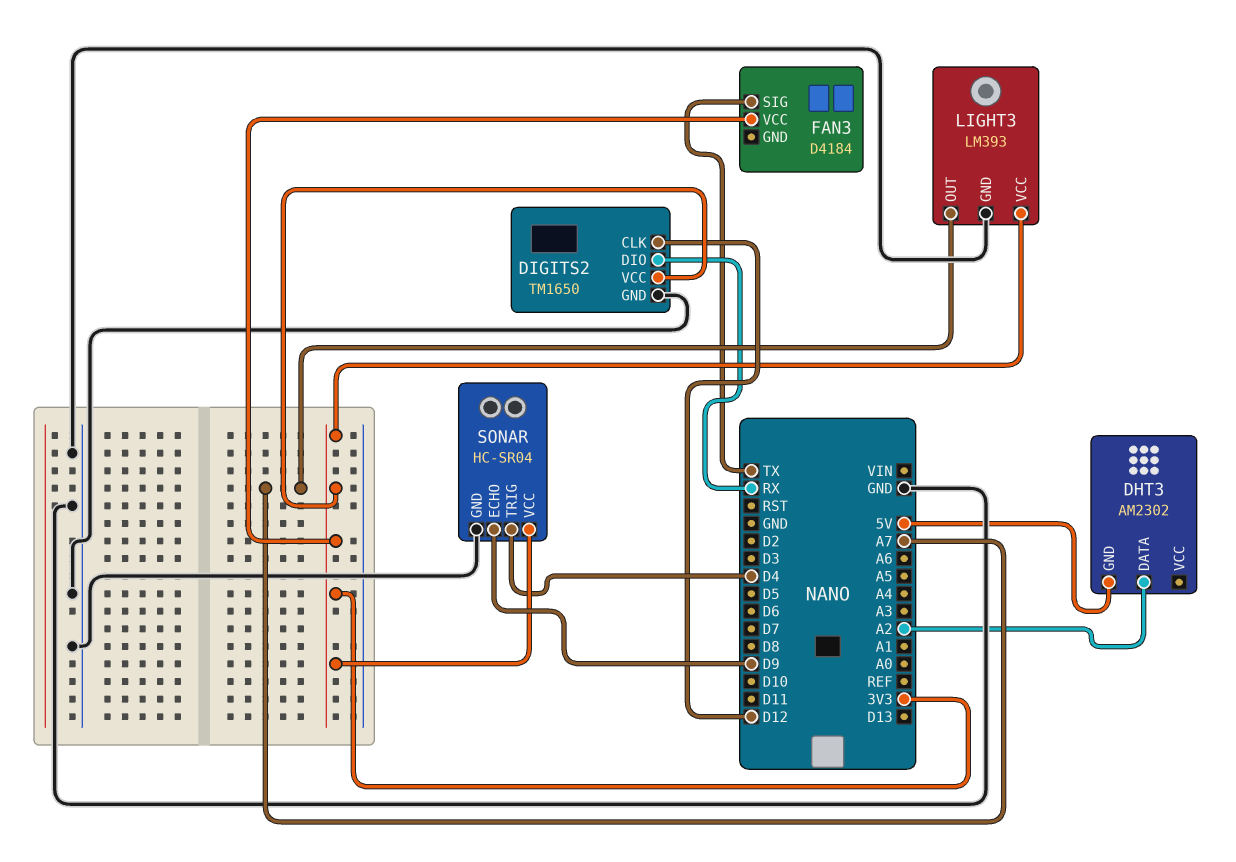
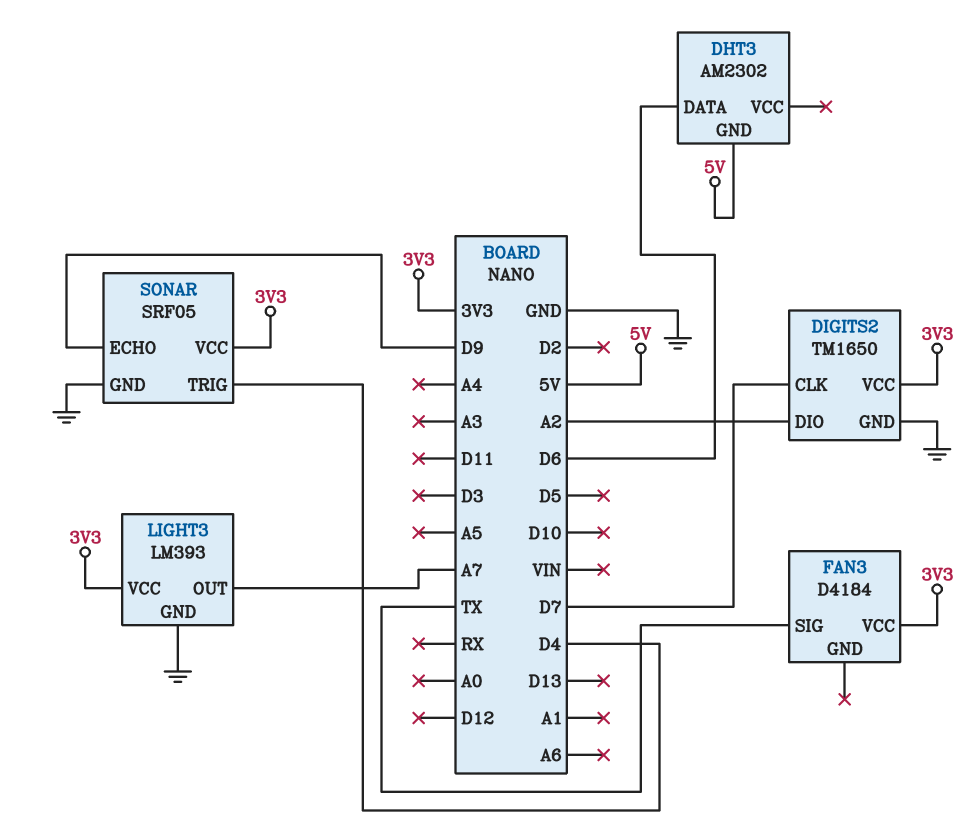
DHT3 pin DATA: A2 -> D6
DIGITS2 pin CLK: D12 -> D7
DIGITS2 pin DIO: RX -> A2
SONAR: HC-SR04 -> SRF05

